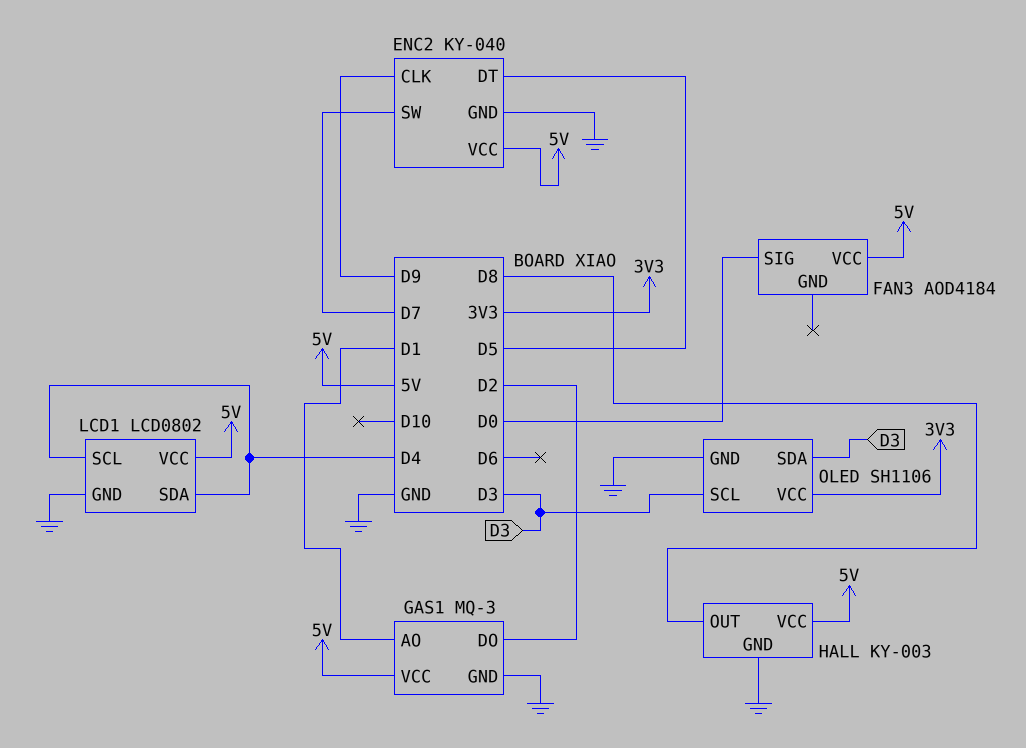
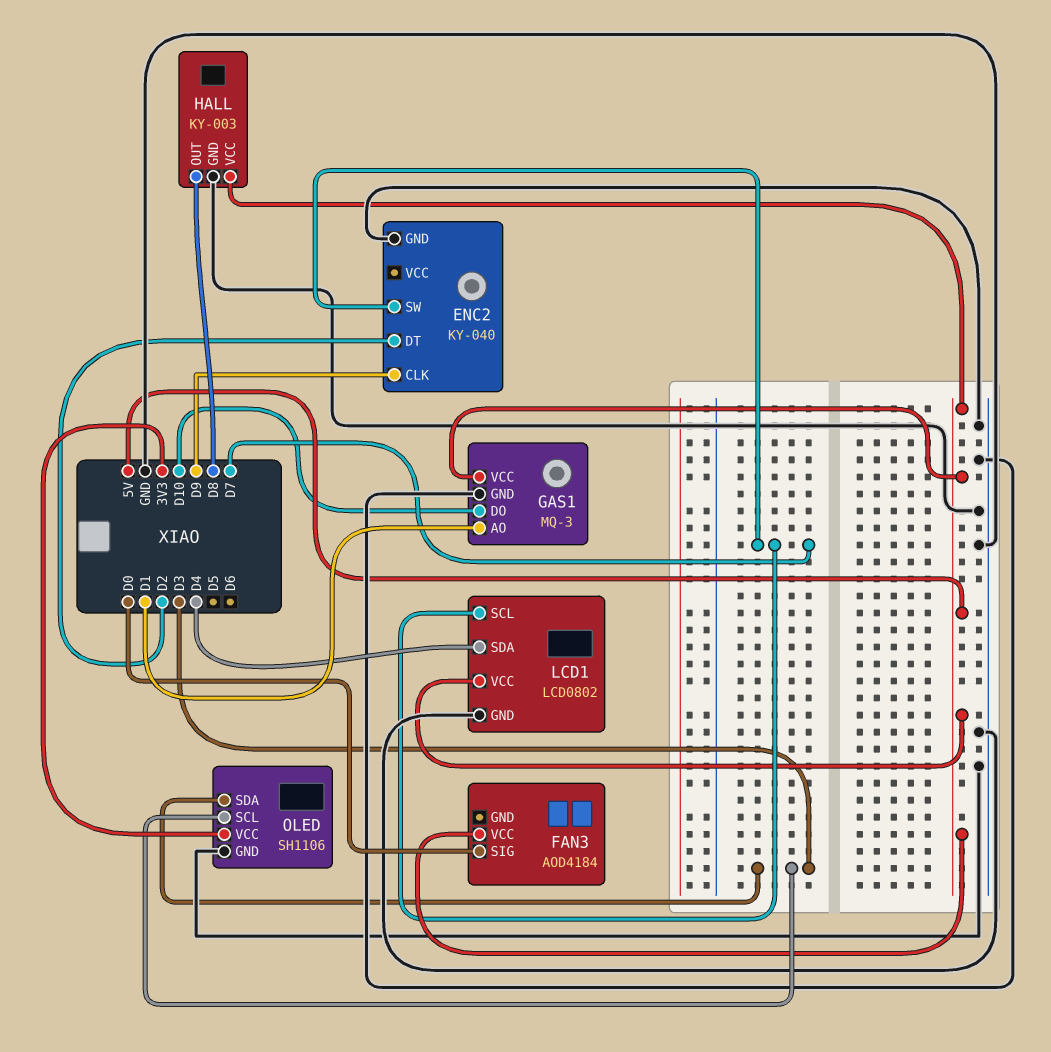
ENC2 pin DT: D5 -> D2
ENC2 pin VCC: 5V -> none
GAS1 pin DO: D2 -> D10
LCD1 pin SCL: D4 -> D7

